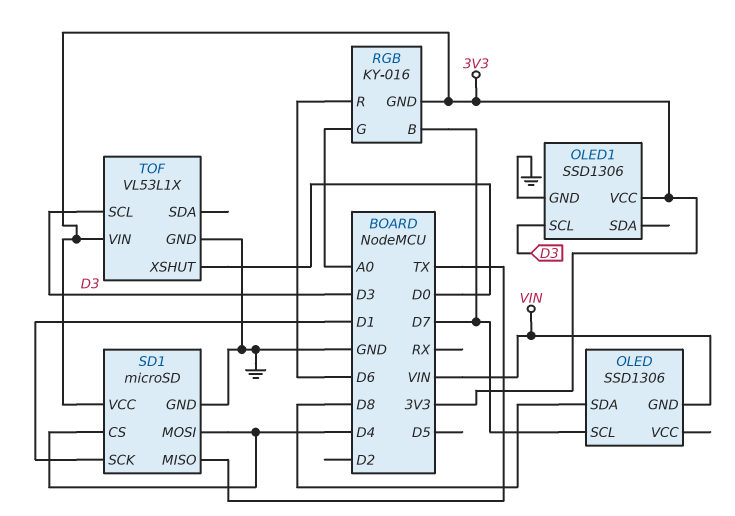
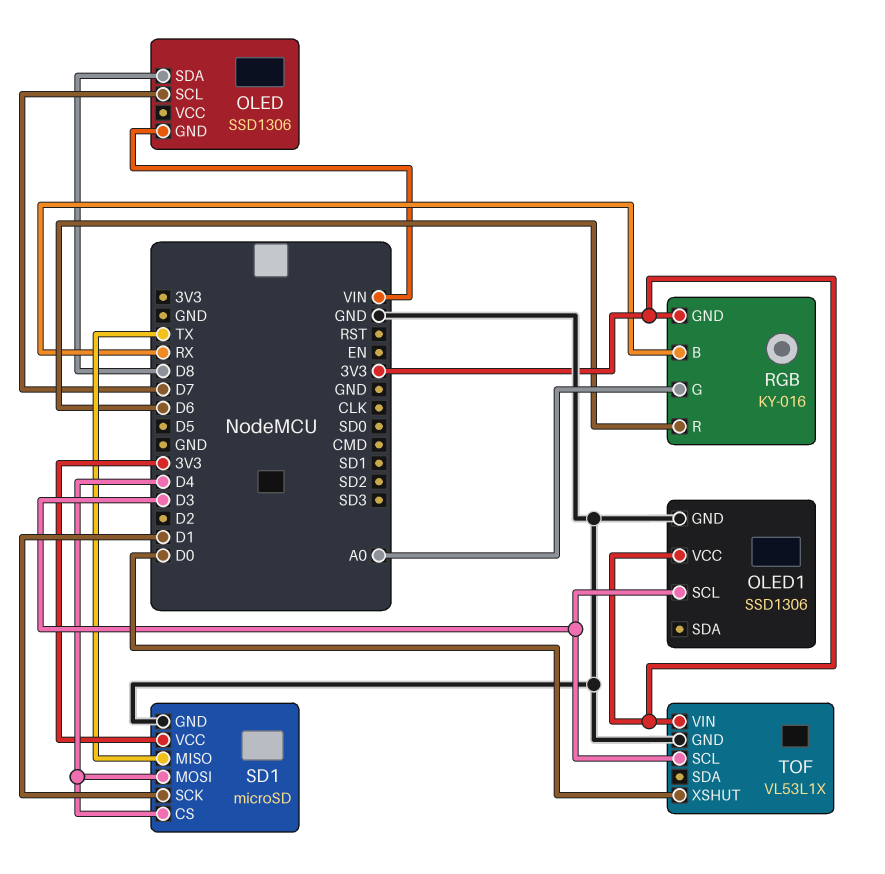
RGB pin B: D7 -> RX

